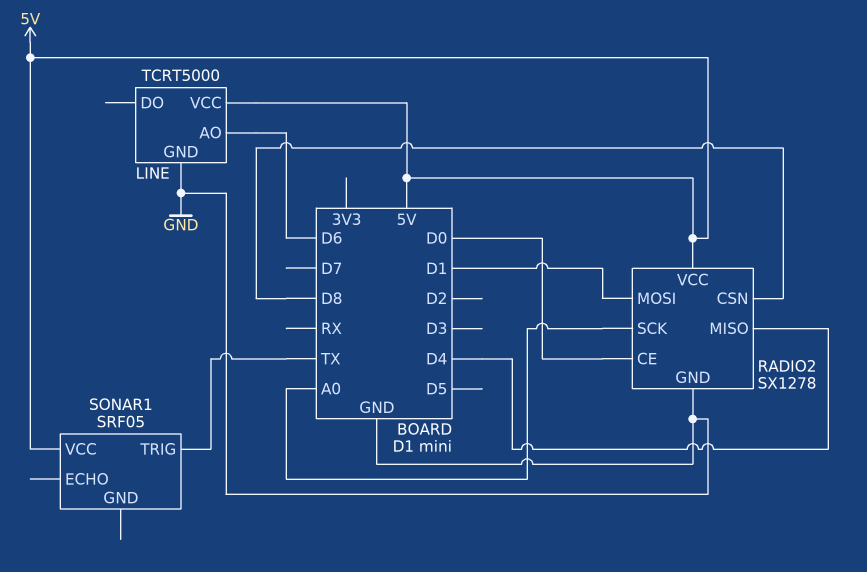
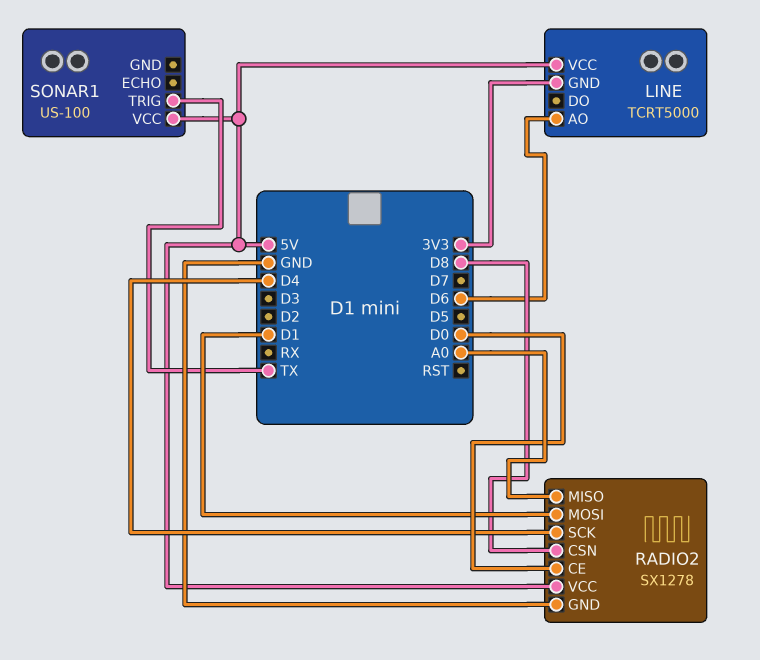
LINE pin GND: GND -> 3V3
RADIO2 pin MISO: D4 -> A0
RADIO2 pin SCK: A0 -> D4
SONAR1: SRF05 -> US-100

